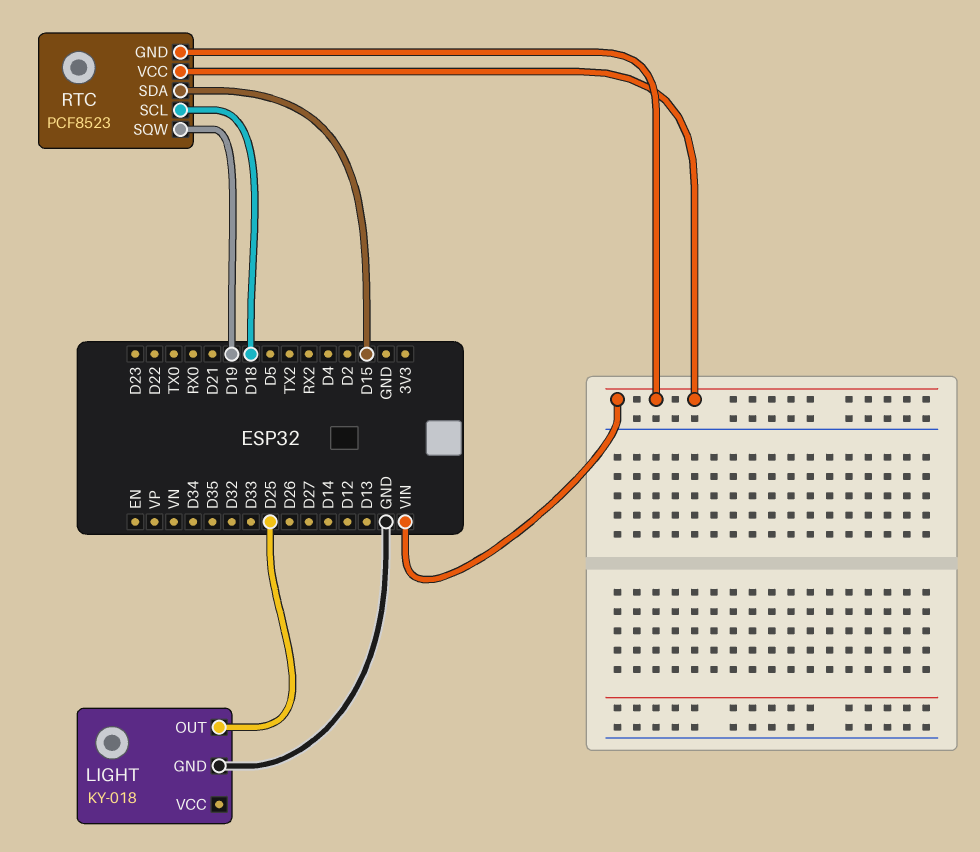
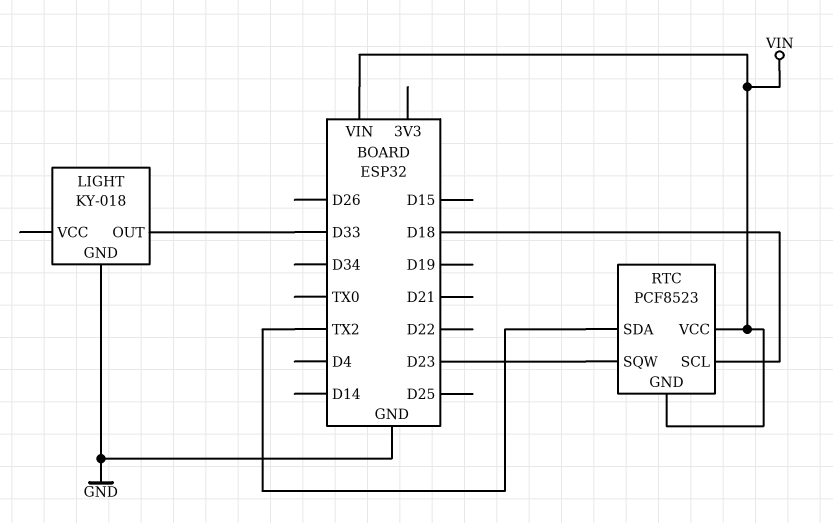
LIGHT pin OUT: D25 -> D33
RTC pin SDA: D15 -> TX2
RTC pin SQW: D19 -> D23

